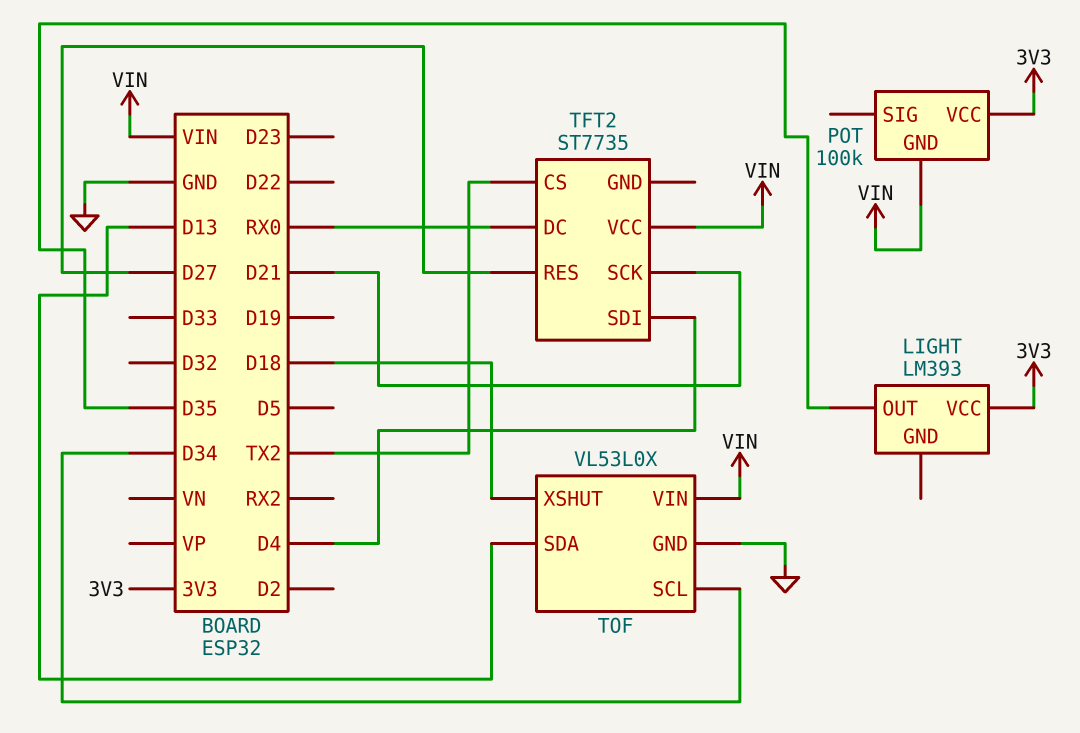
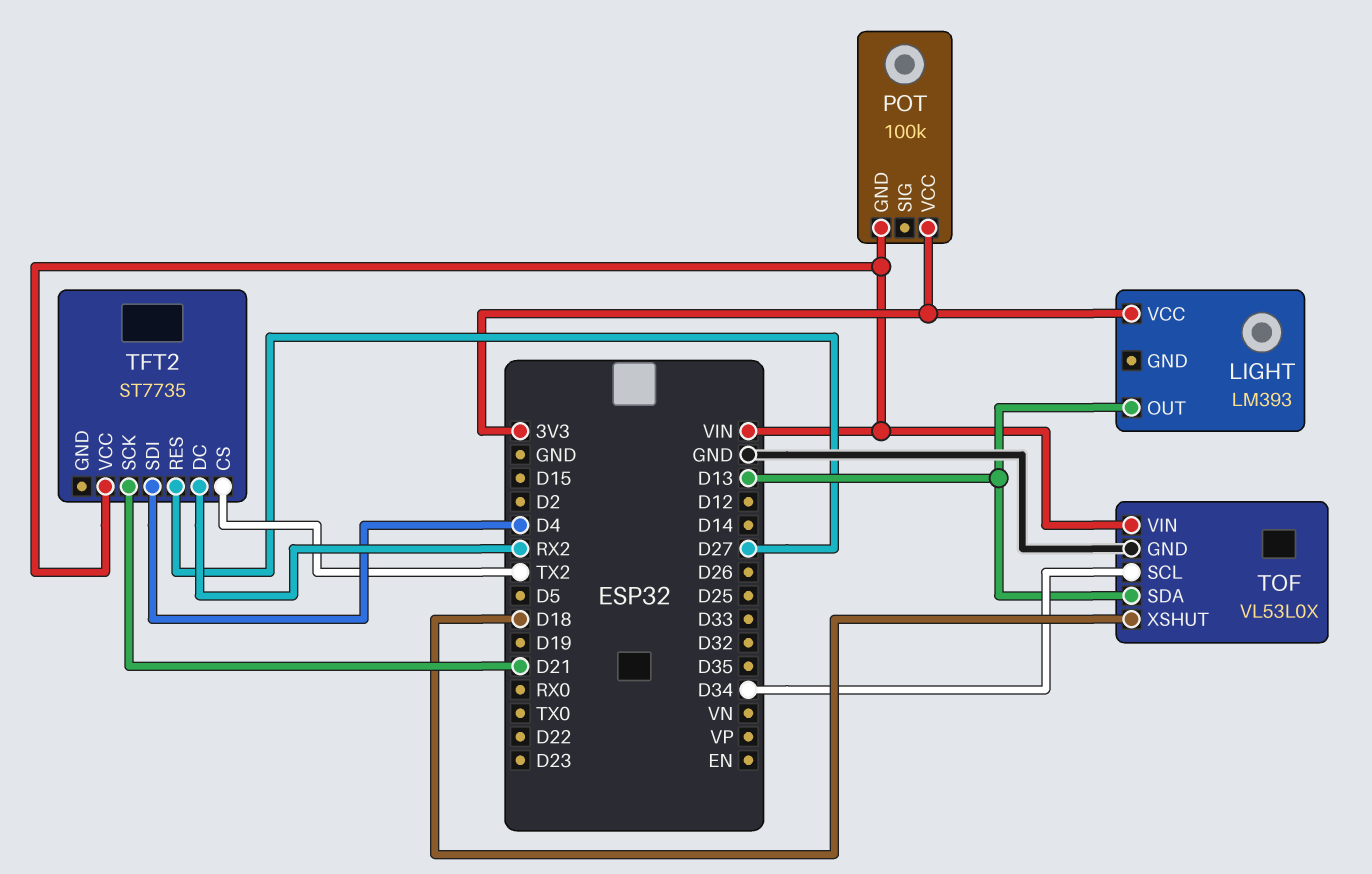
LIGHT pin OUT: D35 -> D13
TFT2 pin DC: RX0 -> RX2

